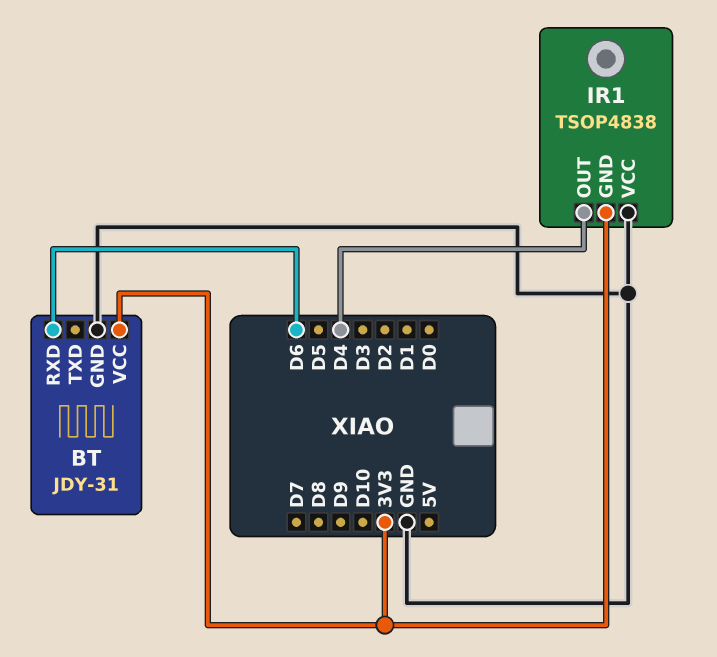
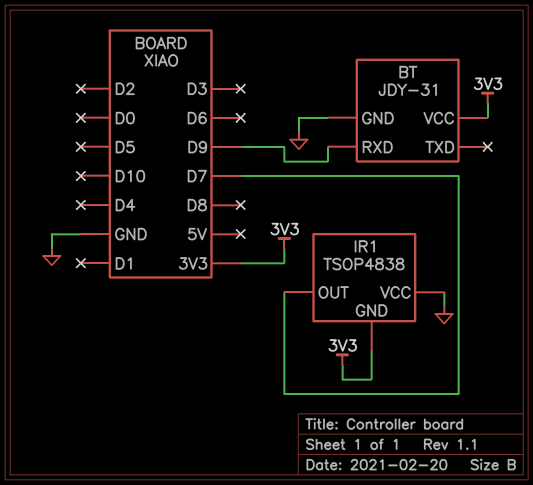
BT pin RXD: D6 -> D9
IR1 pin OUT: D4 -> D7

